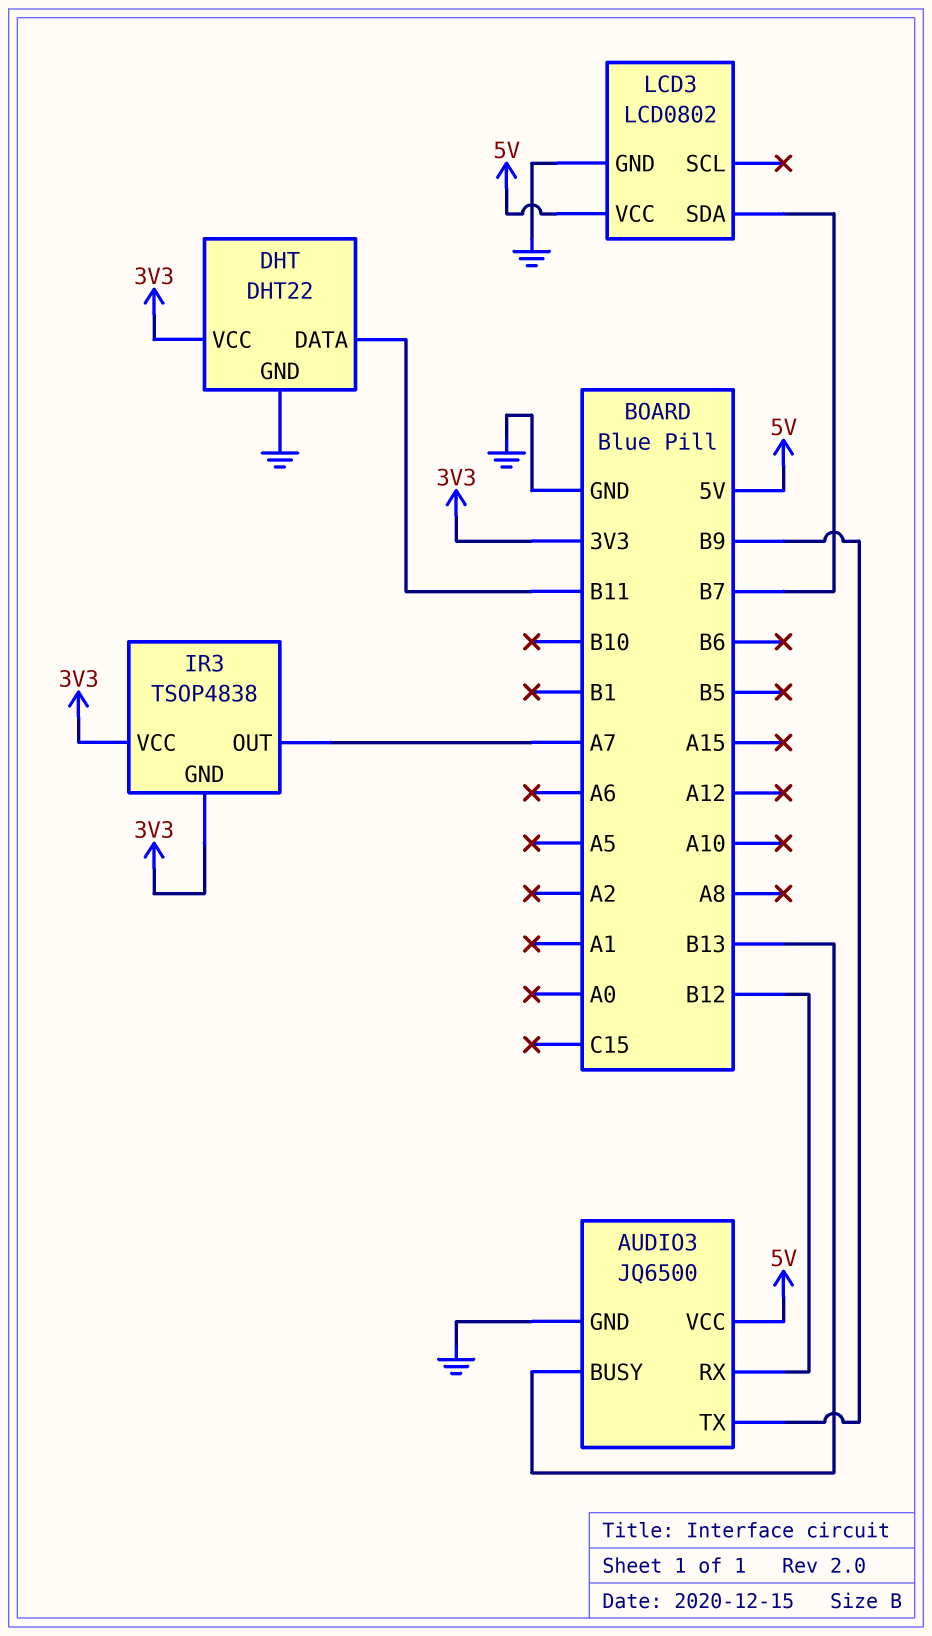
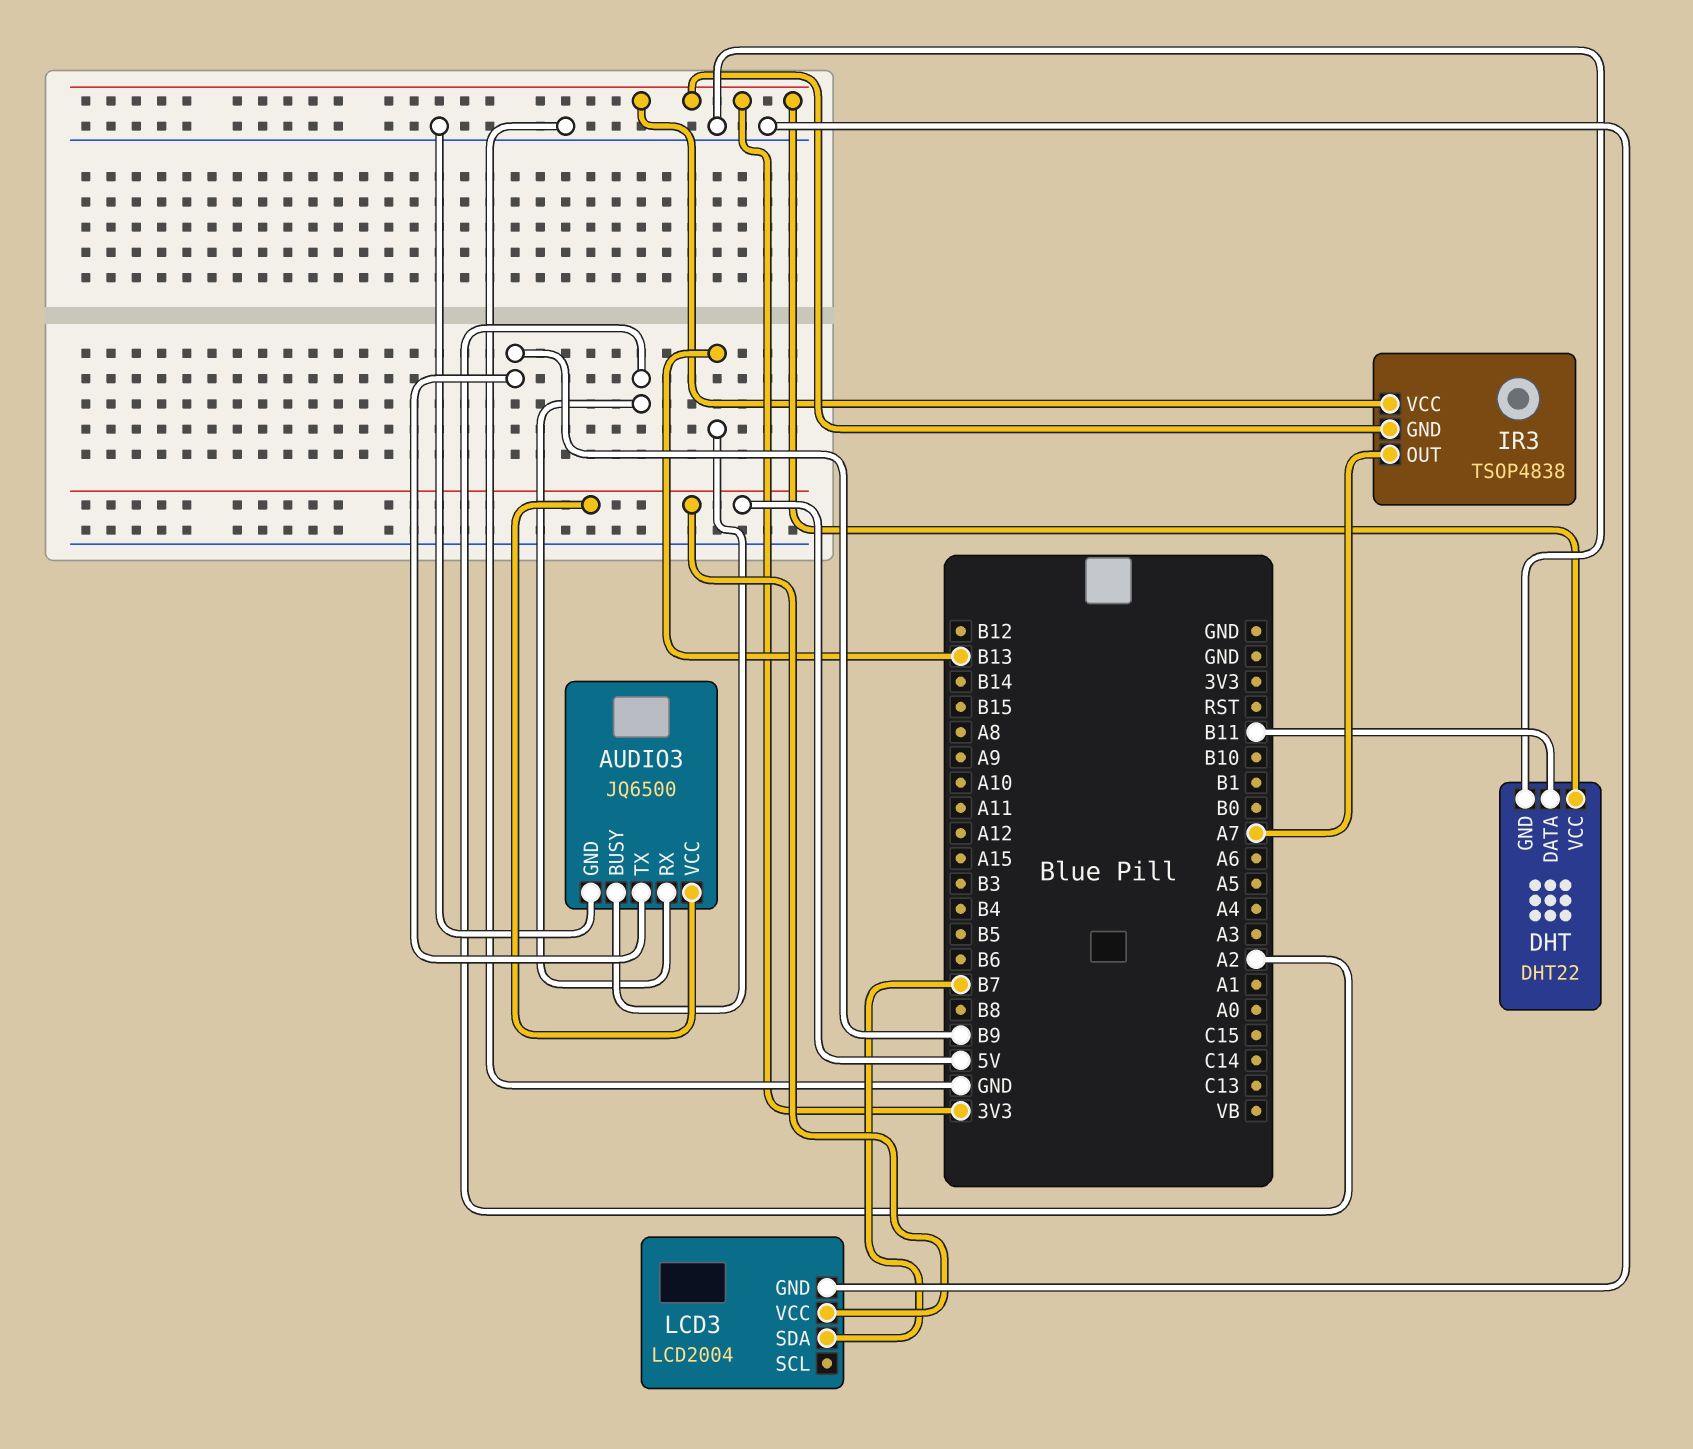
AUDIO3 pin RX: B12 -> A2
LCD3: LCD0802 -> LCD2004

